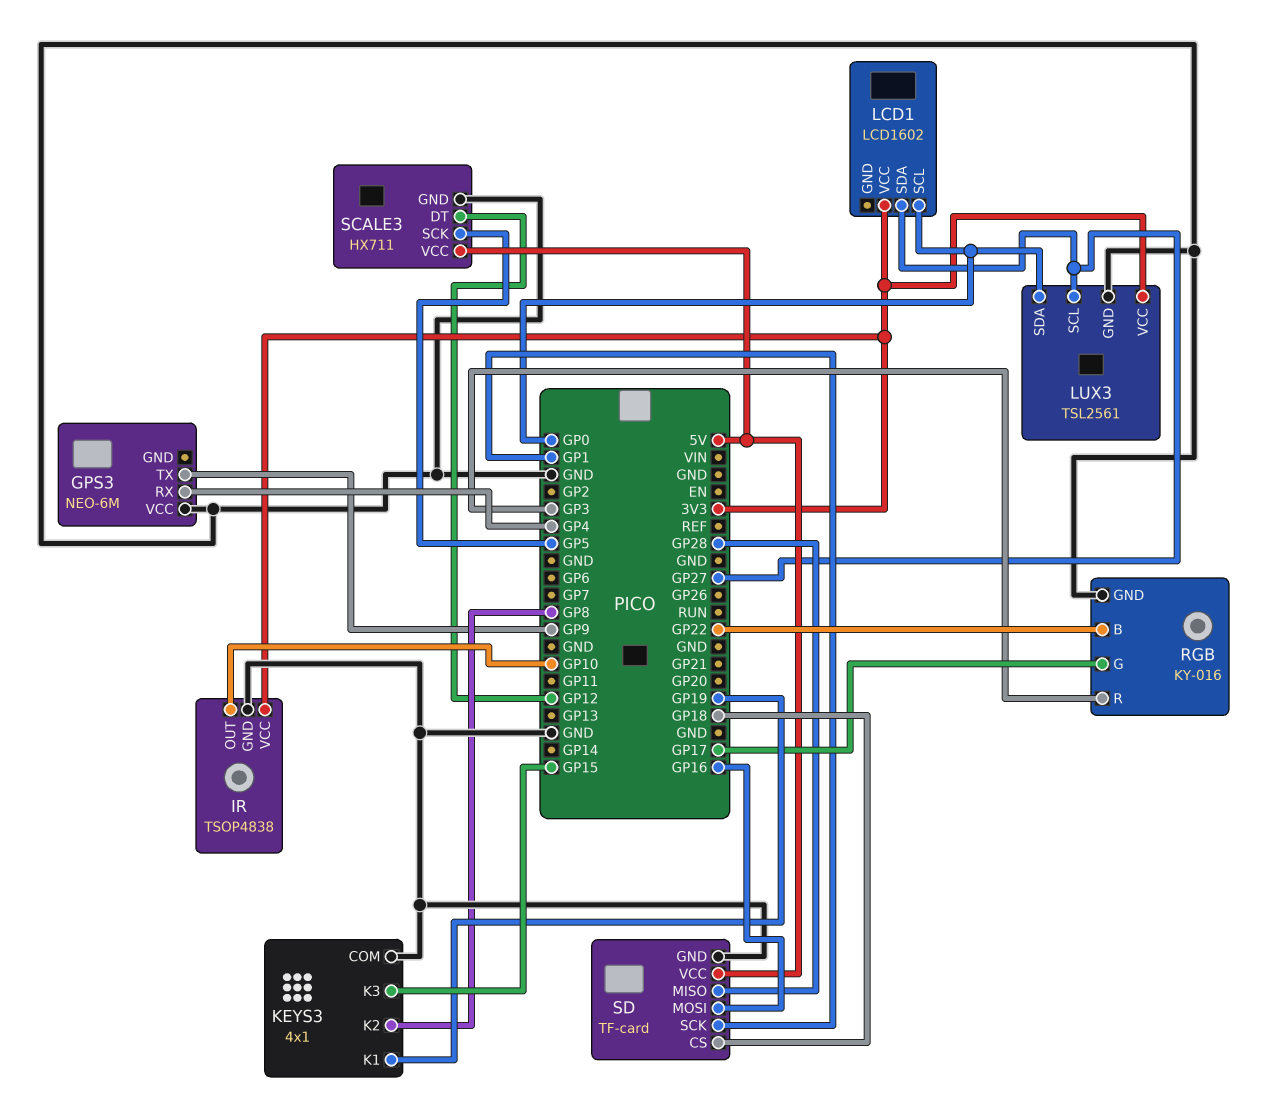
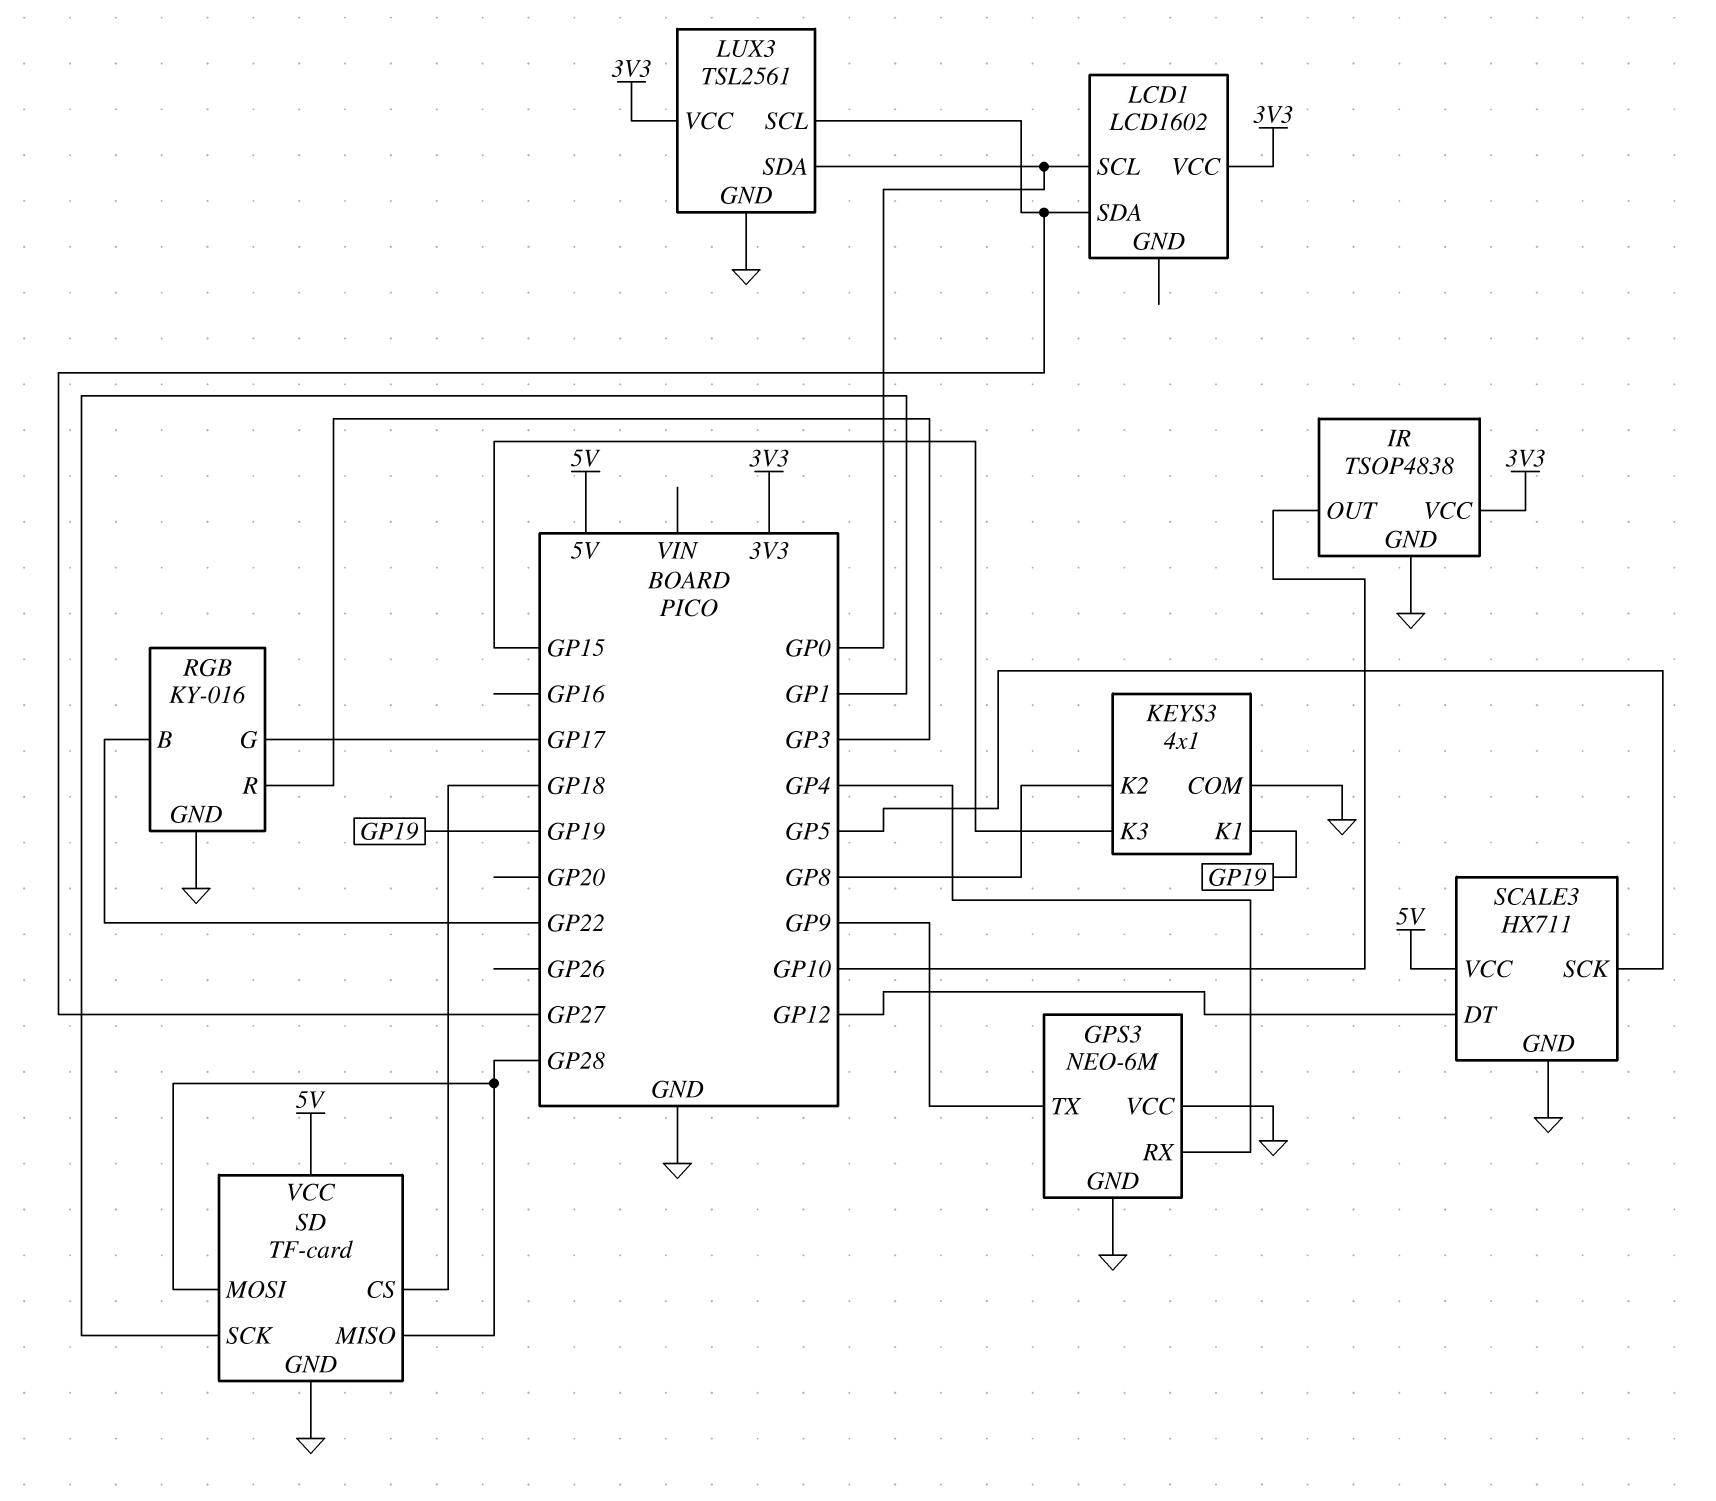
GPS3 pin GND: none -> GND
SD pin MOSI: GP16 -> GP28

